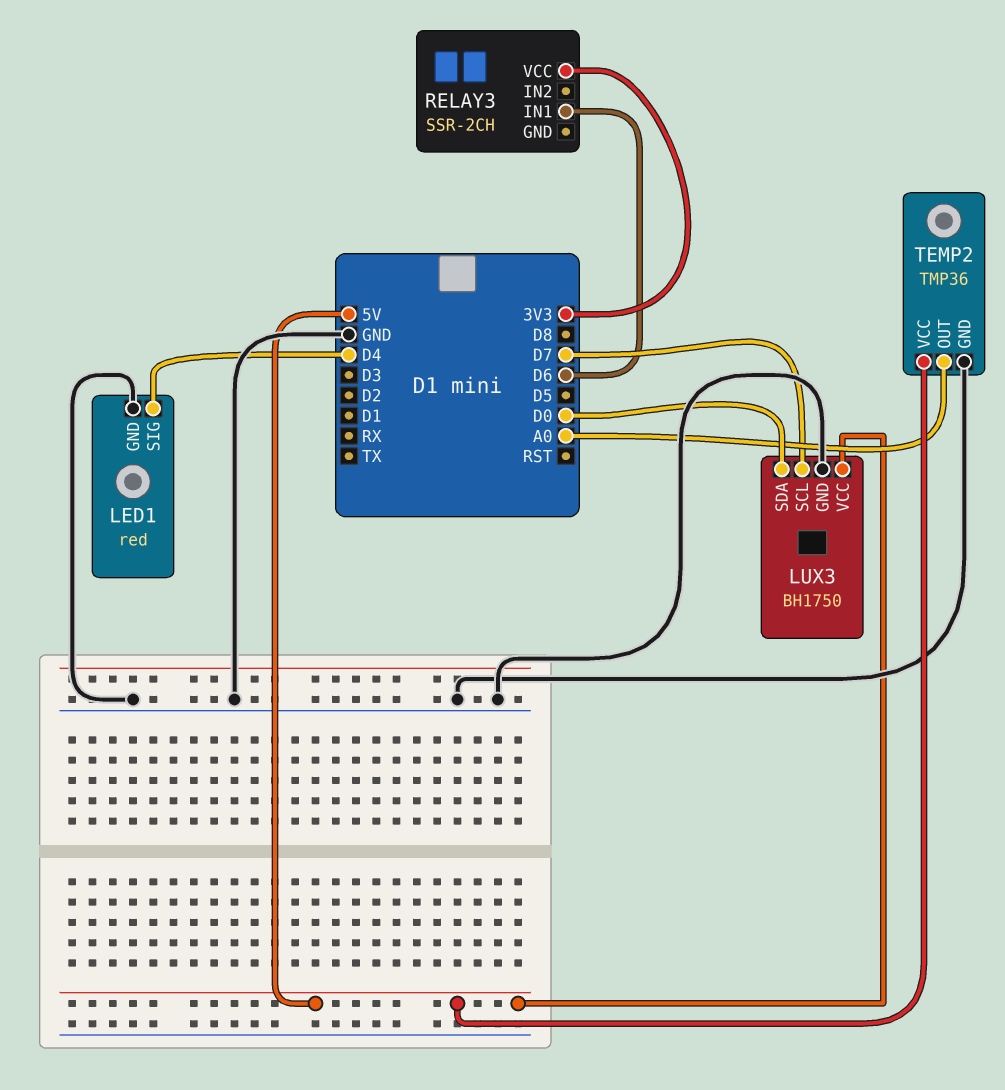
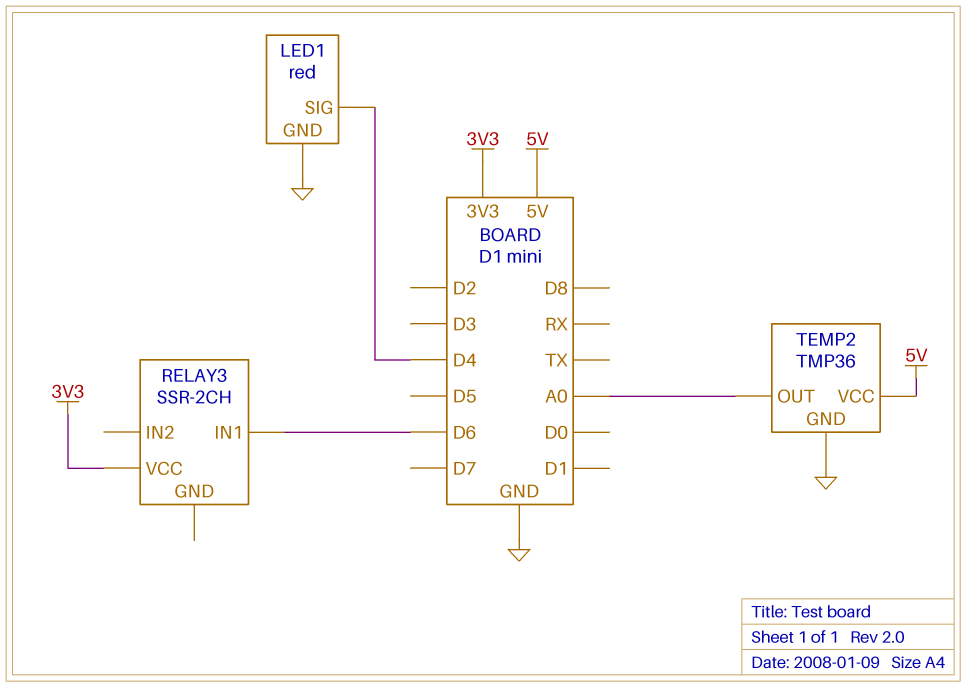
LUX3: BH1750 -> none
LUX3 pin GND: GND -> none
LUX3 pin SCL: D7 -> none
LUX3 pin SDA: D0 -> none
LUX3 pin VCC: 5V -> none

